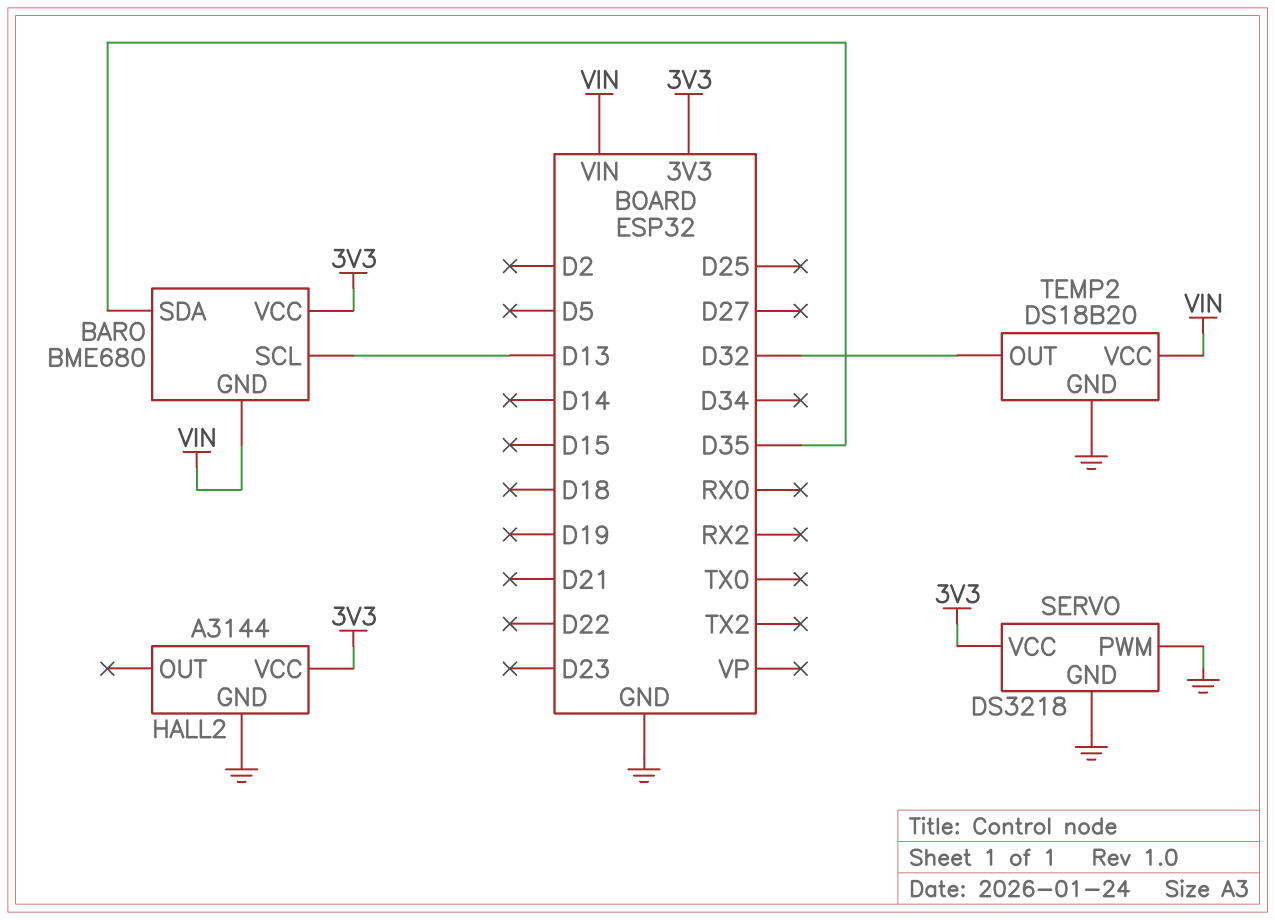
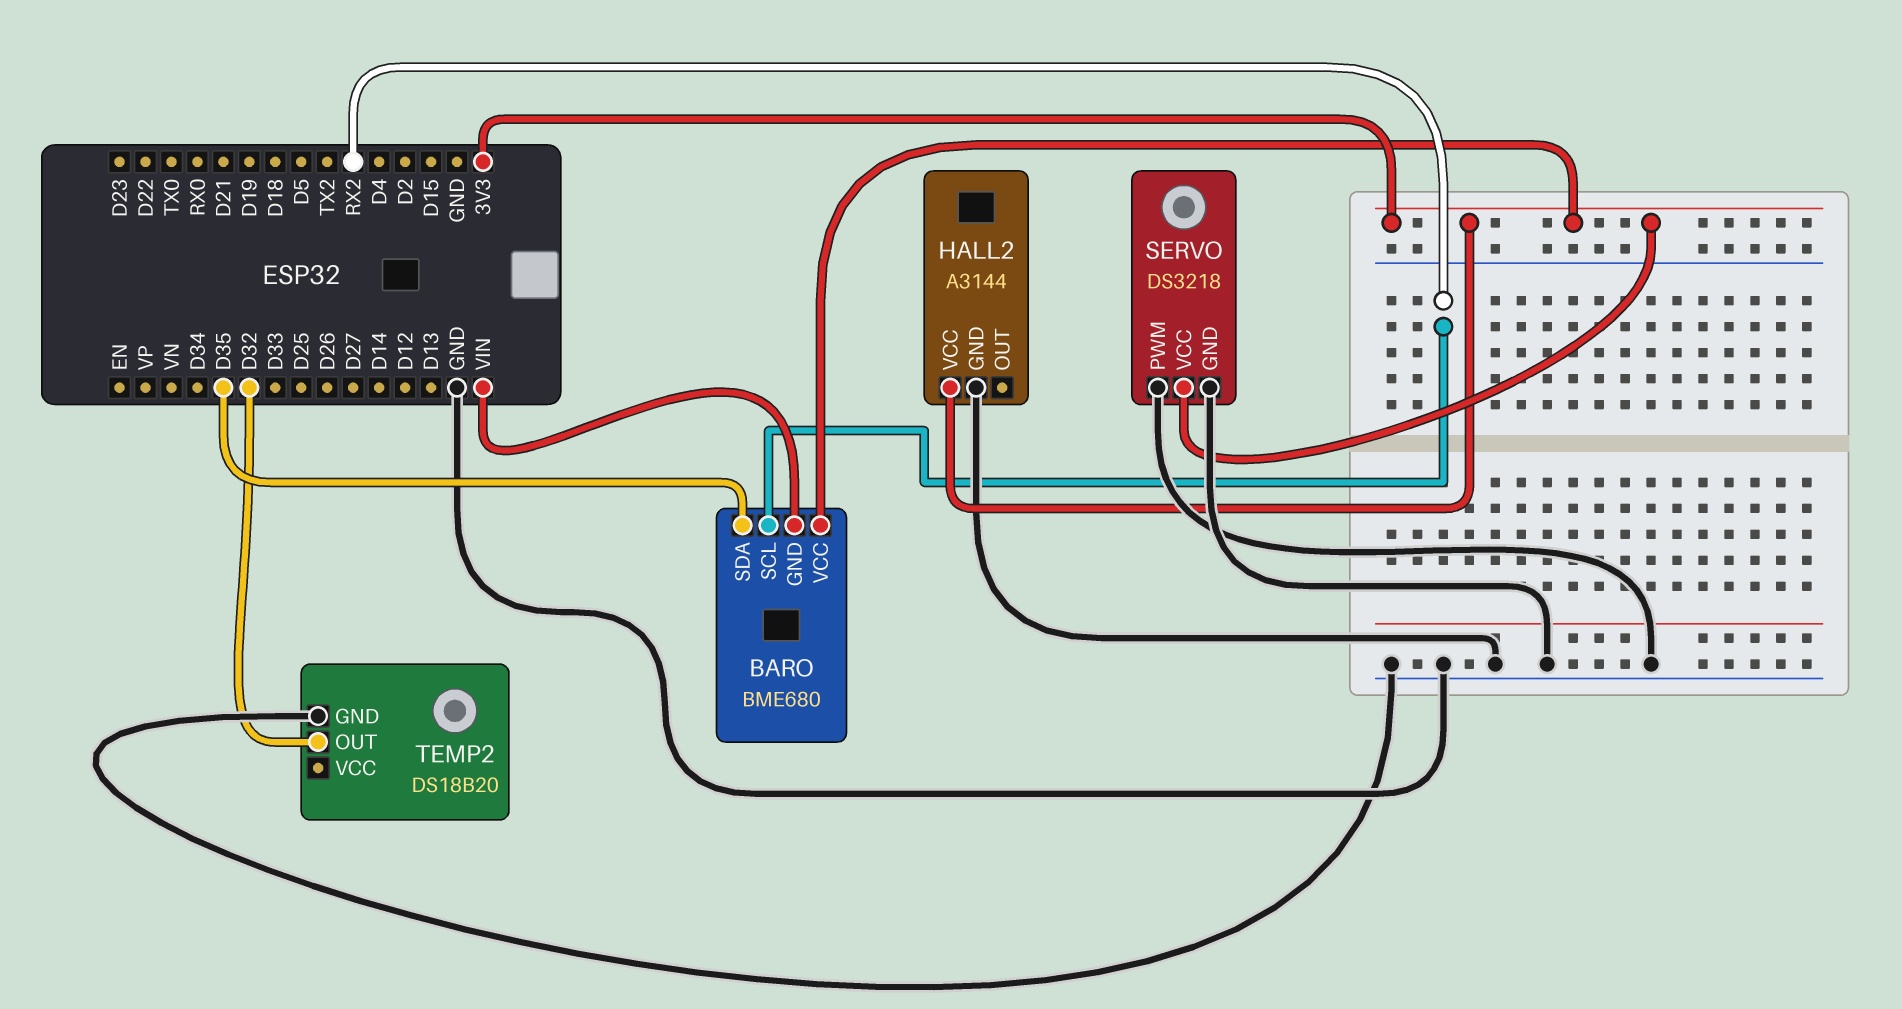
BARO pin SCL: D13 -> RX2
TEMP2 pin VCC: VIN -> none

